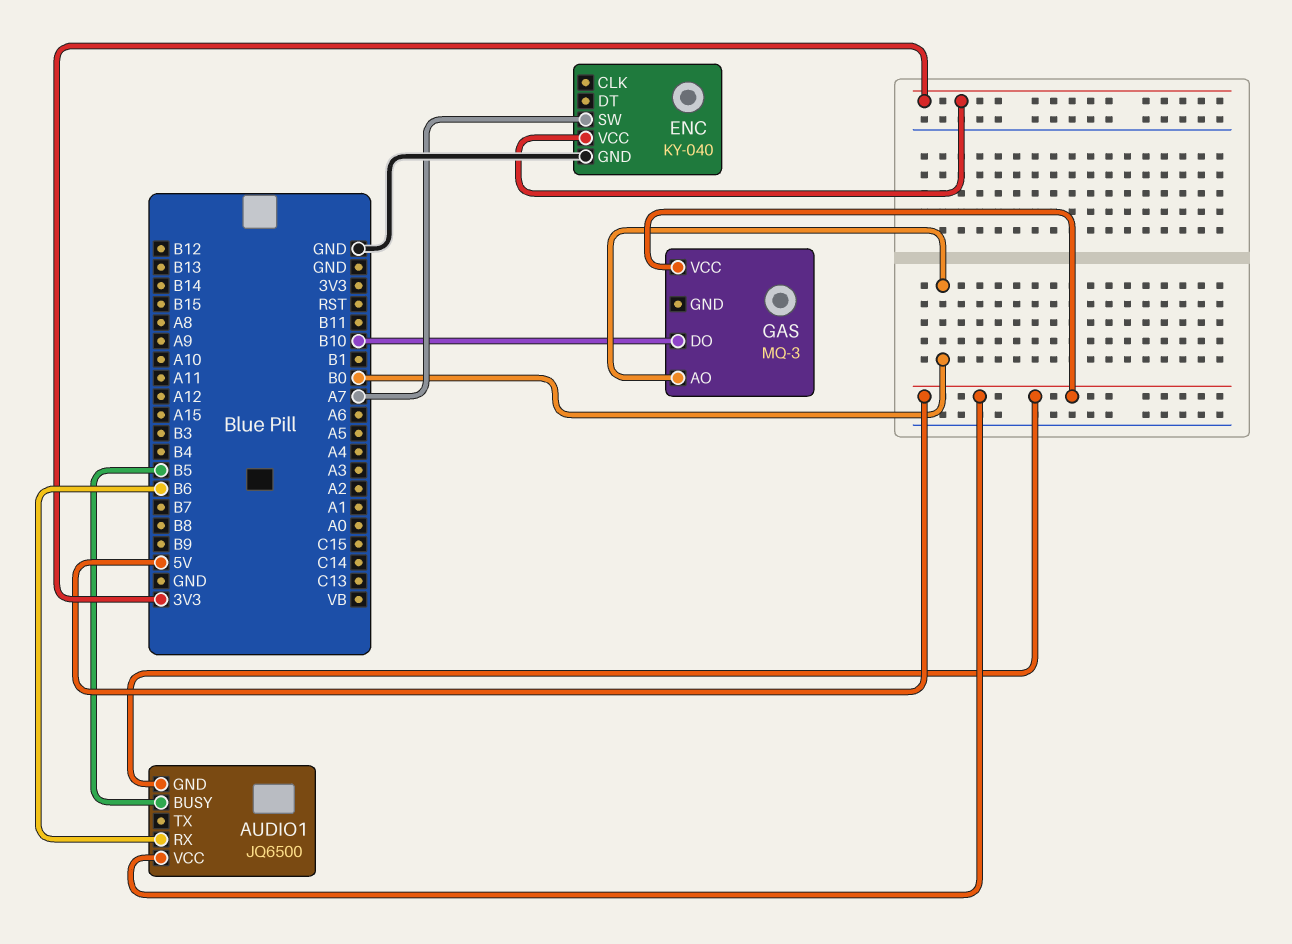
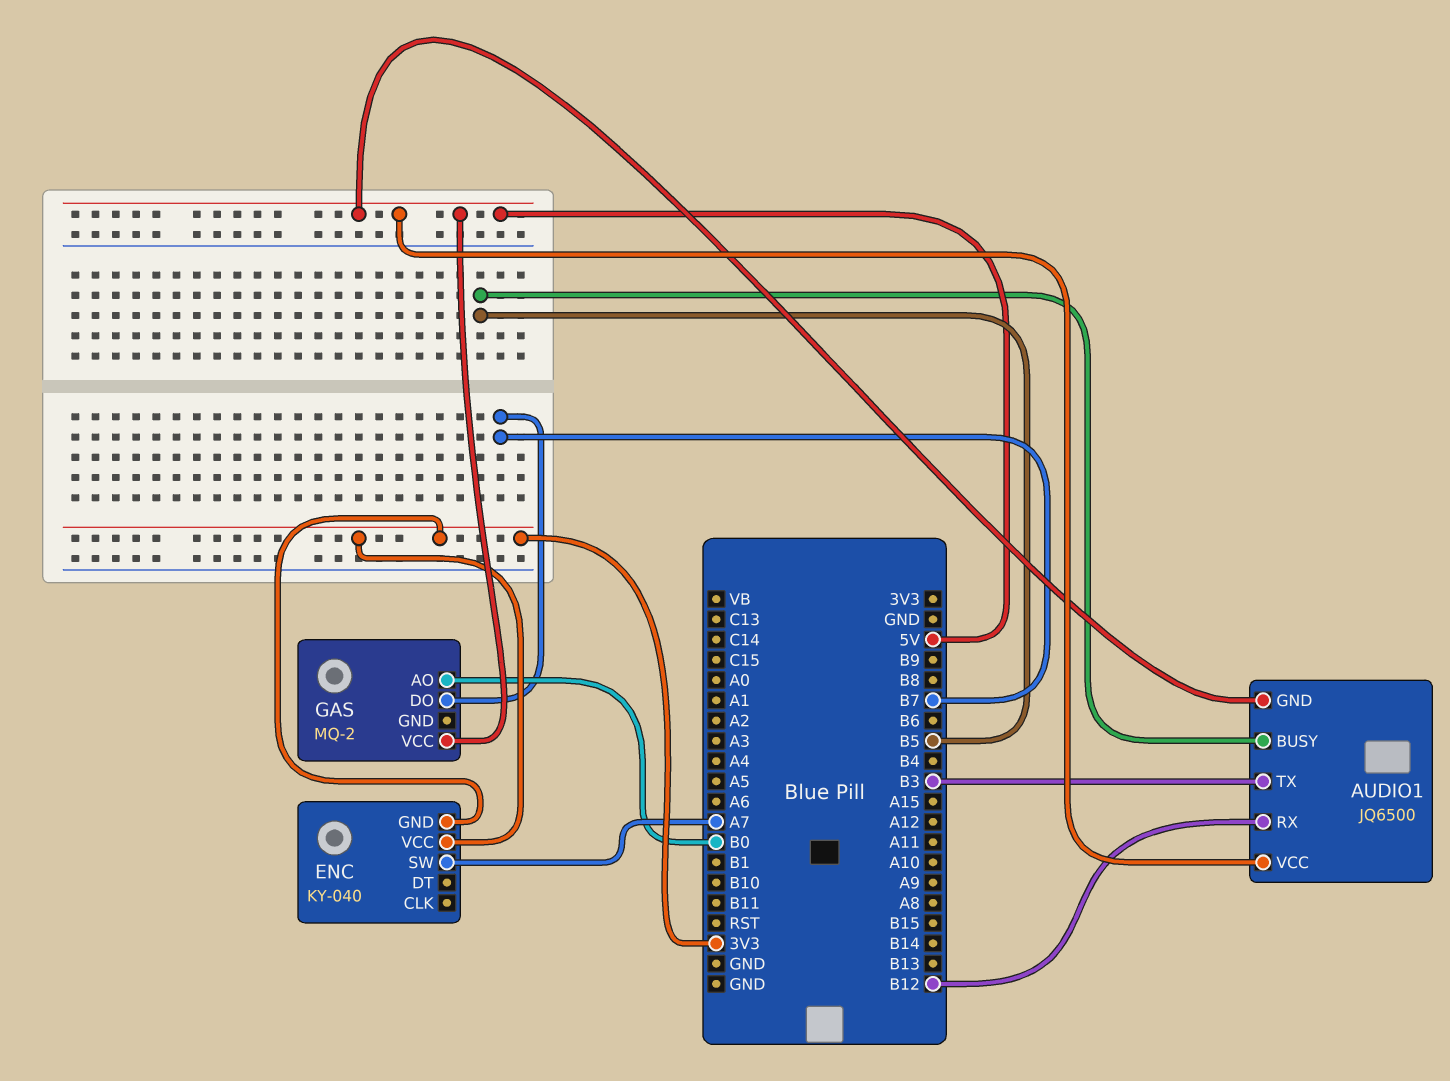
AUDIO1 pin RX: B6 -> B12
AUDIO1 pin TX: none -> B3
ENC pin GND: GND -> 3V3
GAS: MQ-3 -> MQ-2
GAS pin DO: B10 -> B7

